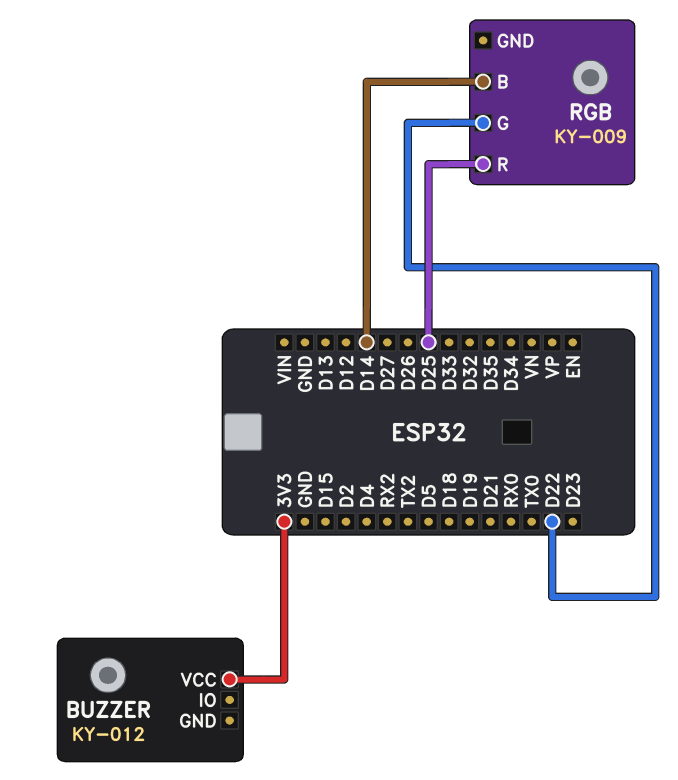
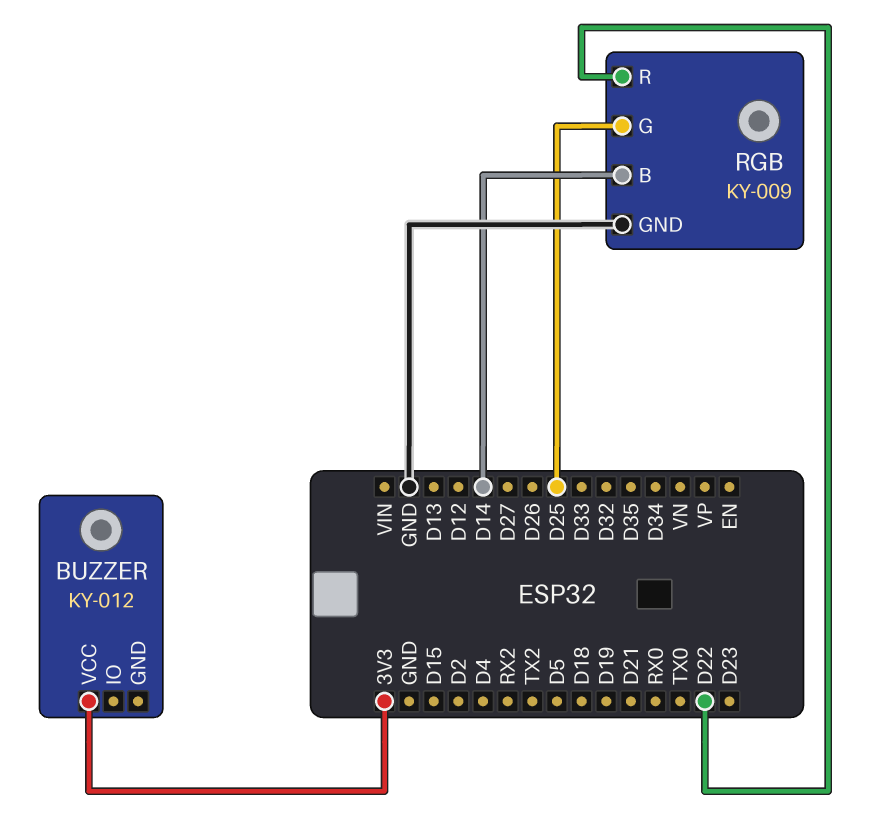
RGB pin G: D22 -> D25
RGB pin GND: none -> GND
RGB pin R: D25 -> D22

